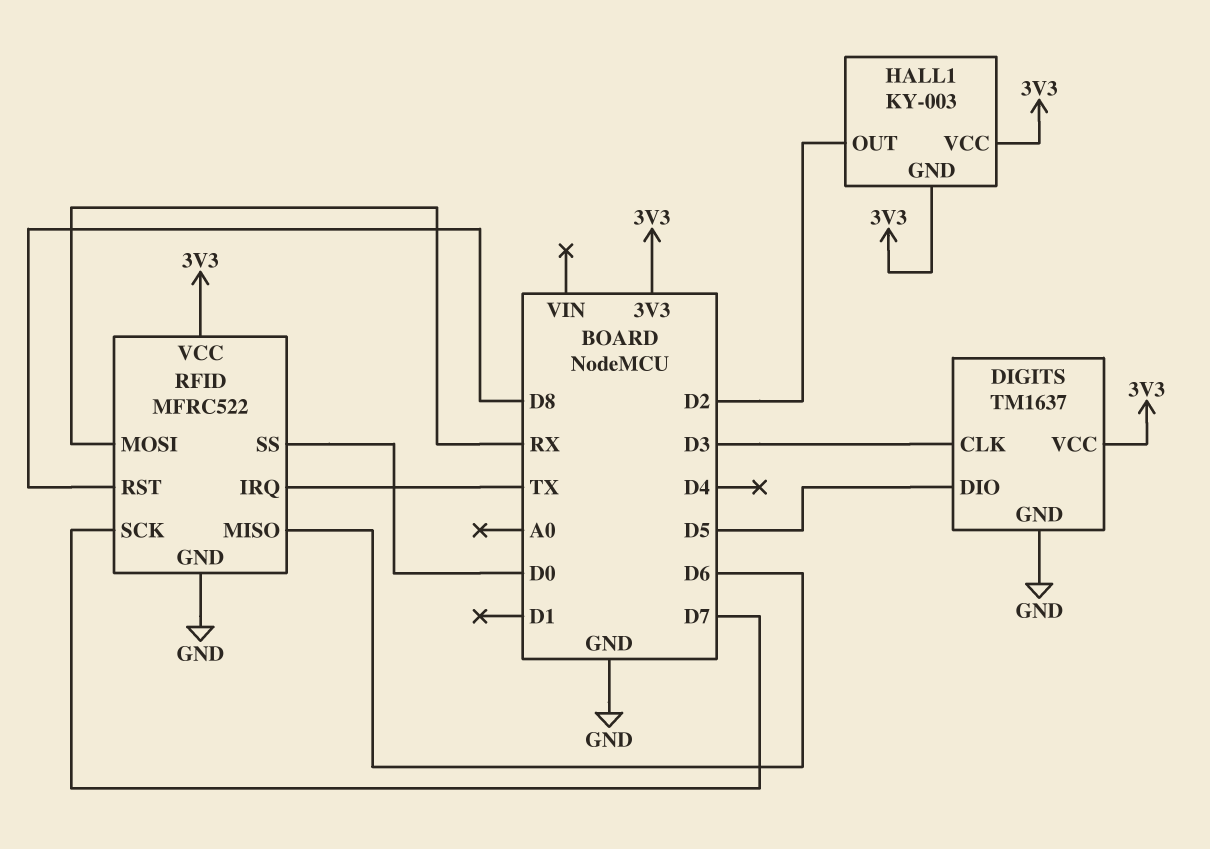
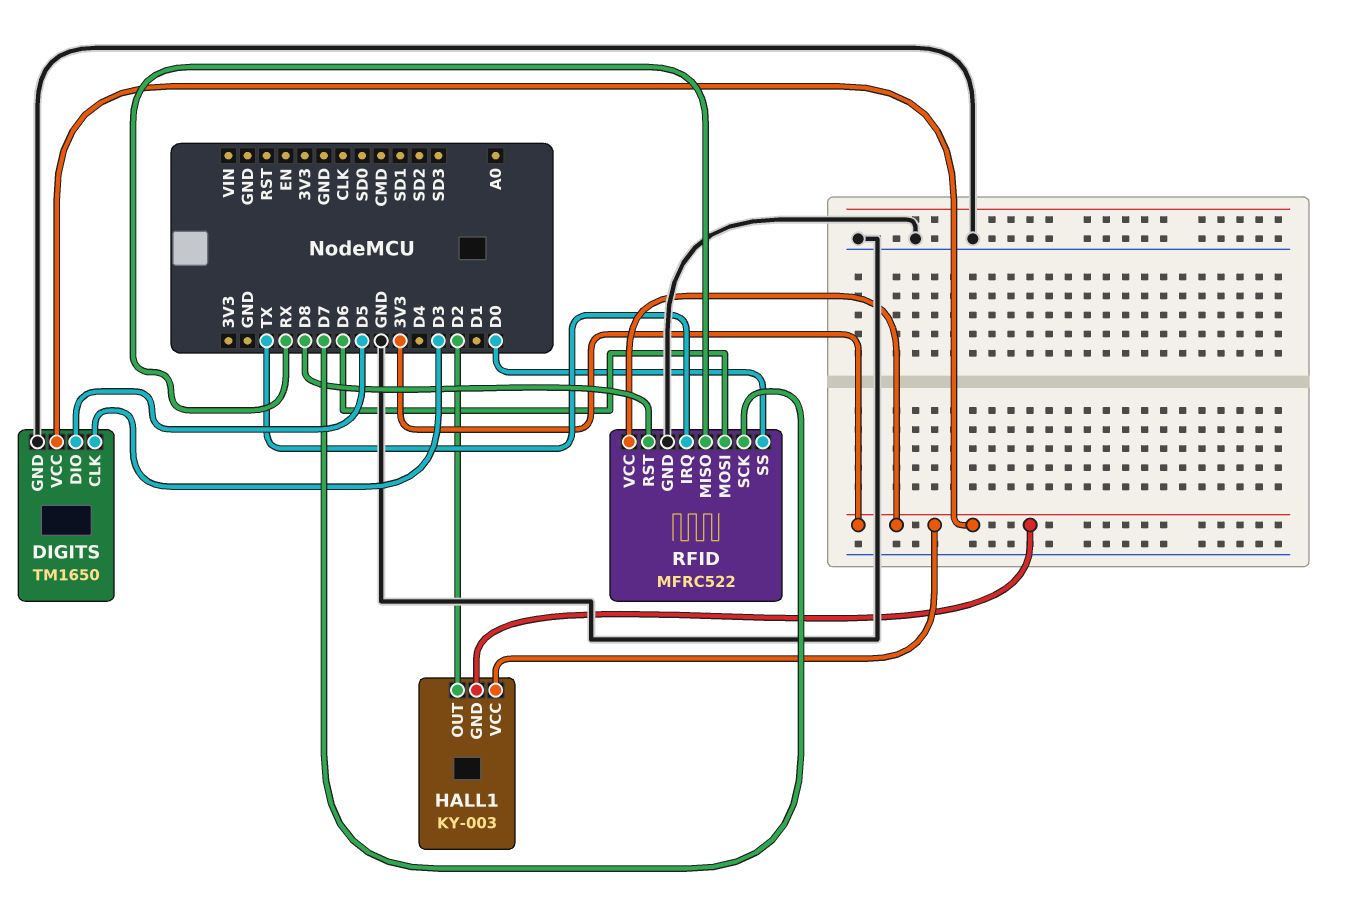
DIGITS: TM1637 -> TM1650
RFID pin MISO: D6 -> RX
RFID pin MOSI: RX -> D6

